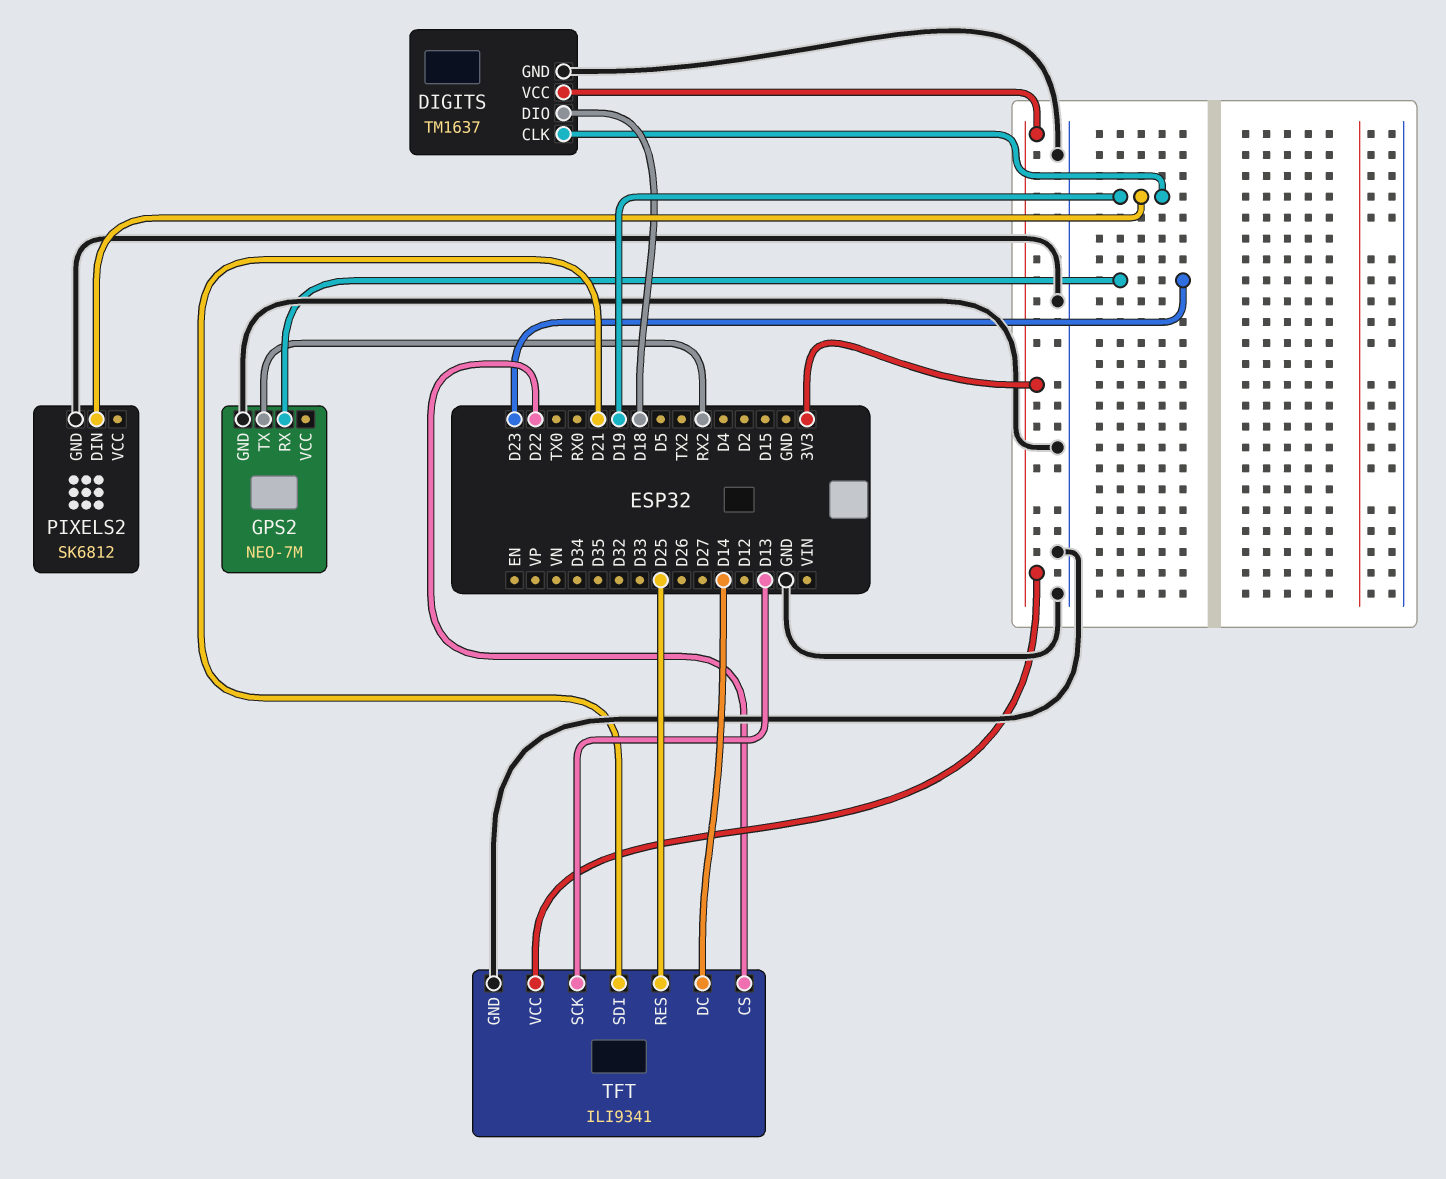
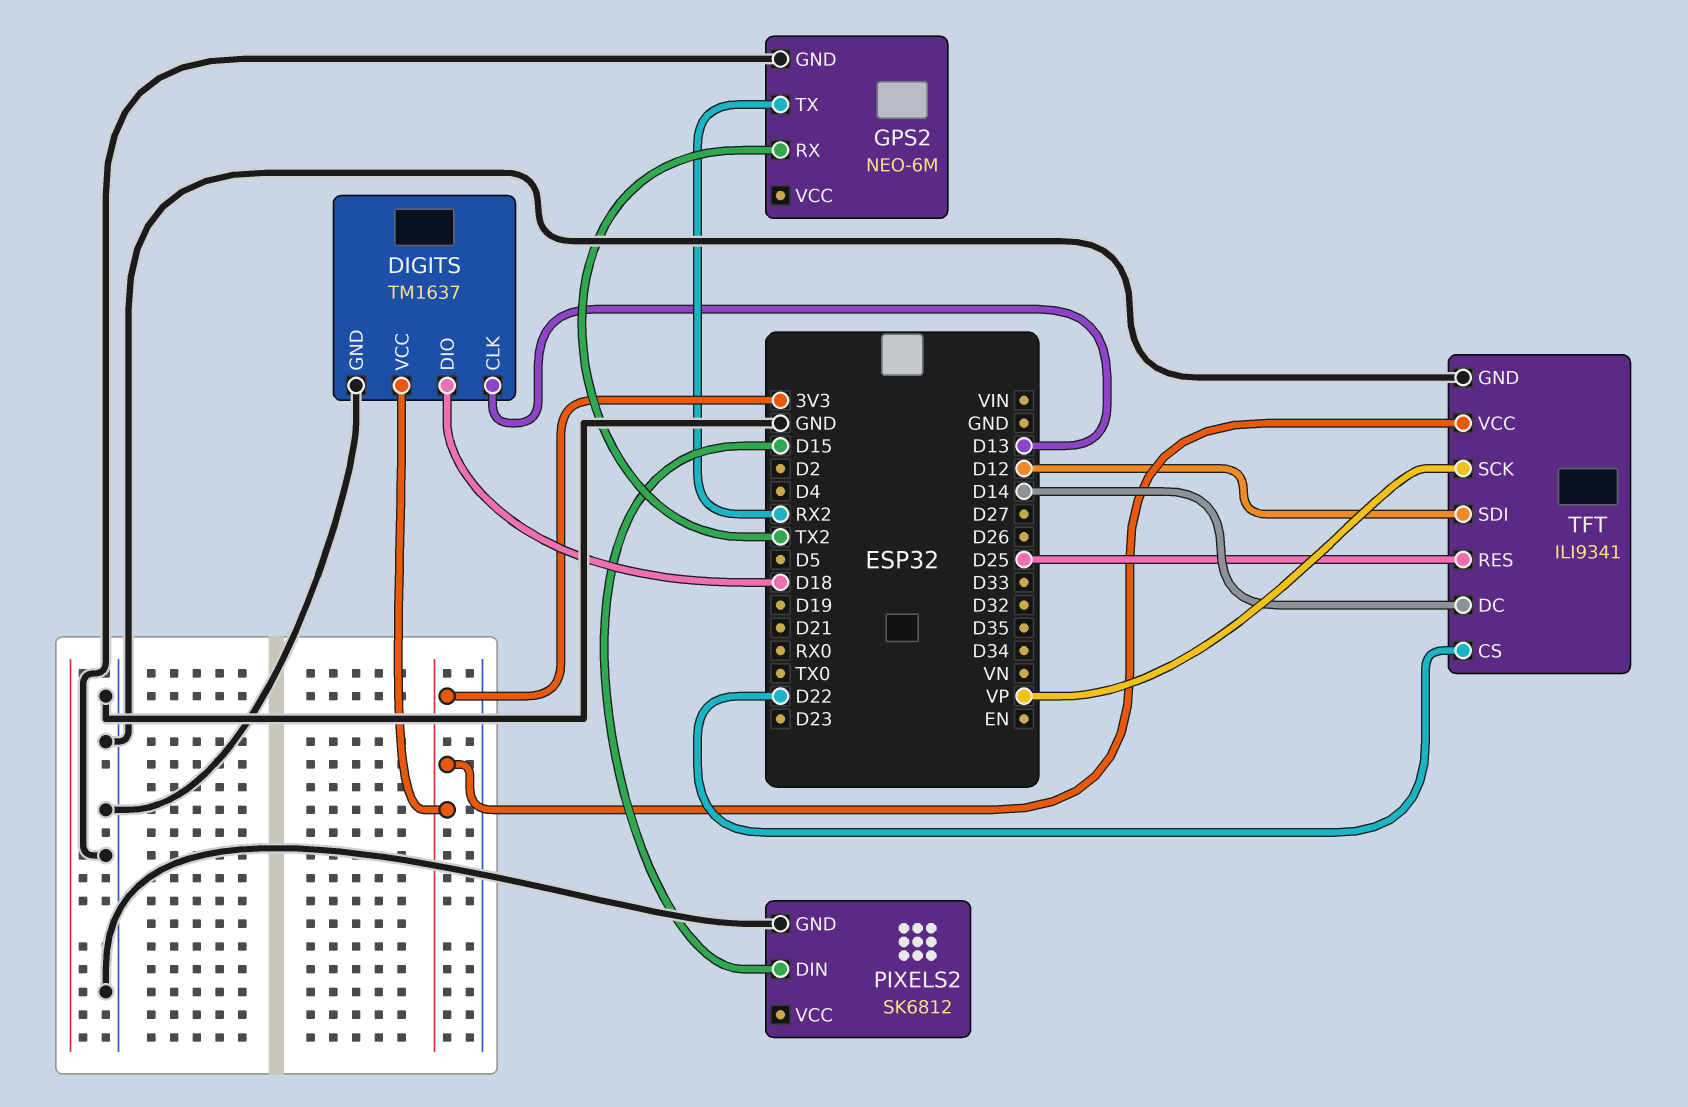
DIGITS pin CLK: D19 -> D13
GPS2: NEO-7M -> NEO-6M
GPS2 pin RX: D23 -> TX2
PIXELS2 pin DIN: D19 -> D15
TFT pin SCK: D13 -> VP
TFT pin SDI: D21 -> D12

